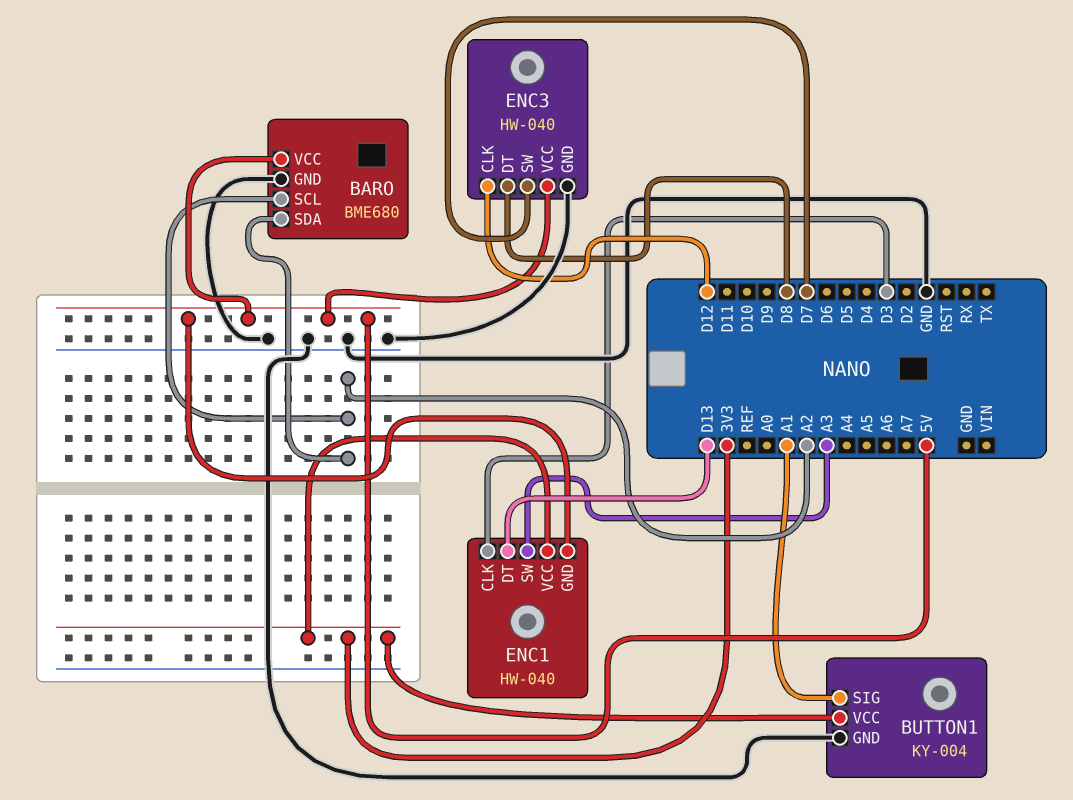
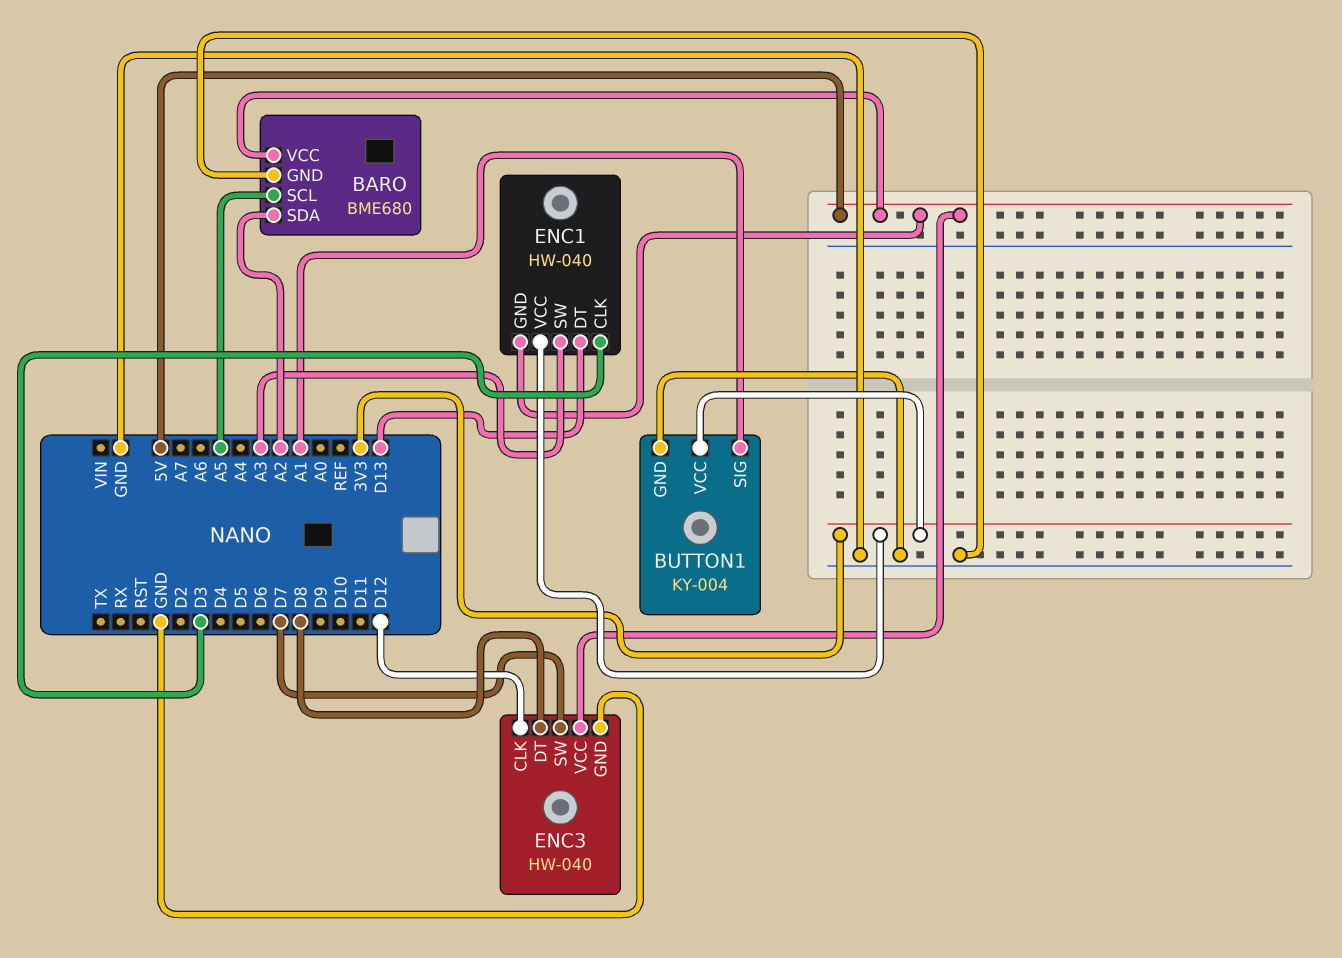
BARO pin SCL: A2 -> A5

